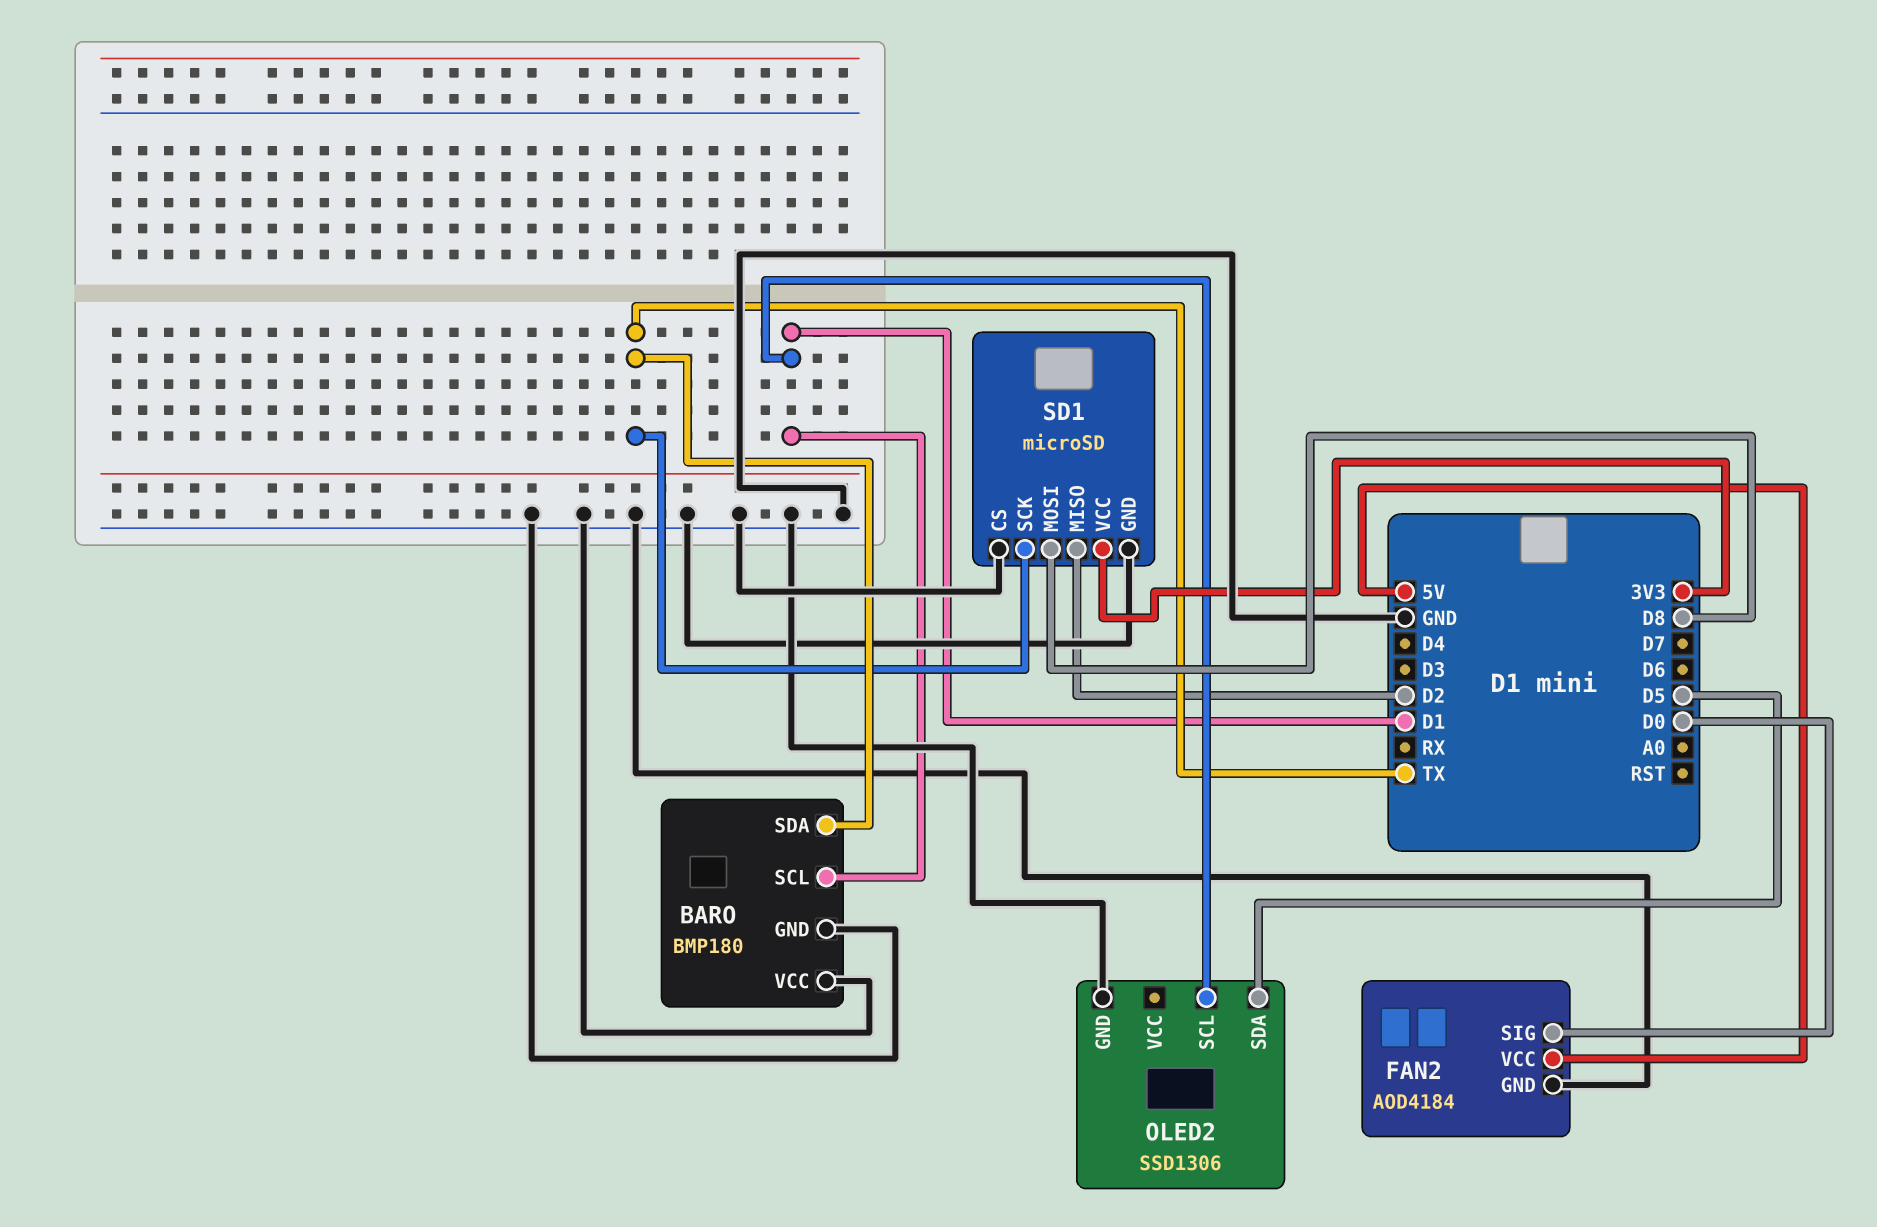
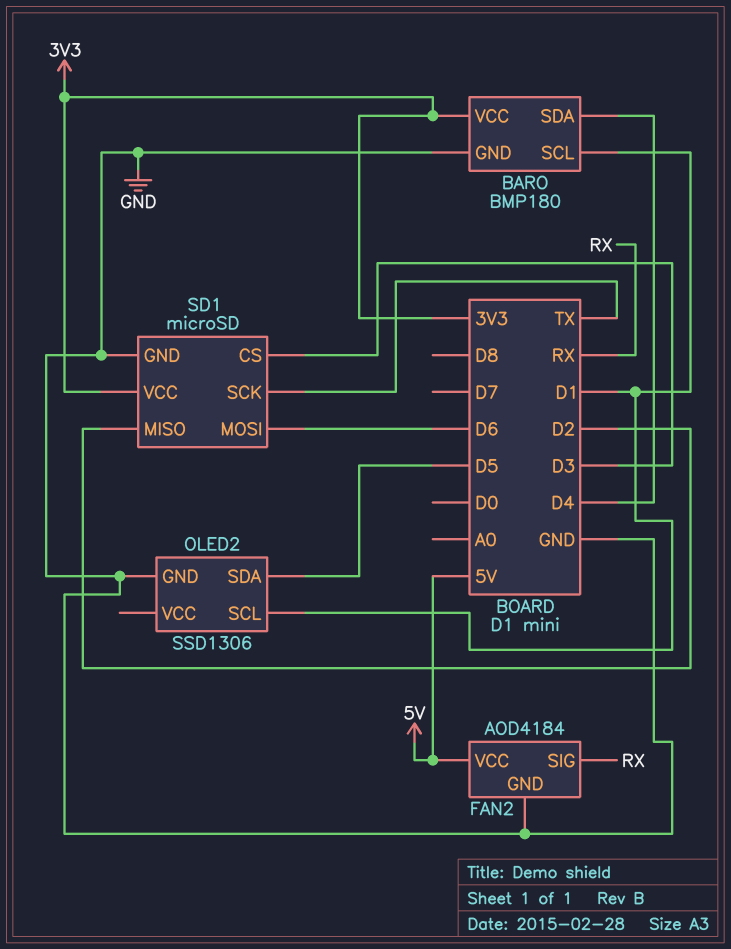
BARO pin SDA: TX -> D4
BARO pin VCC: GND -> 3V3
FAN2 pin SIG: D0 -> RX
SD1 pin CS: GND -> D3
SD1 pin MOSI: D8 -> D6

